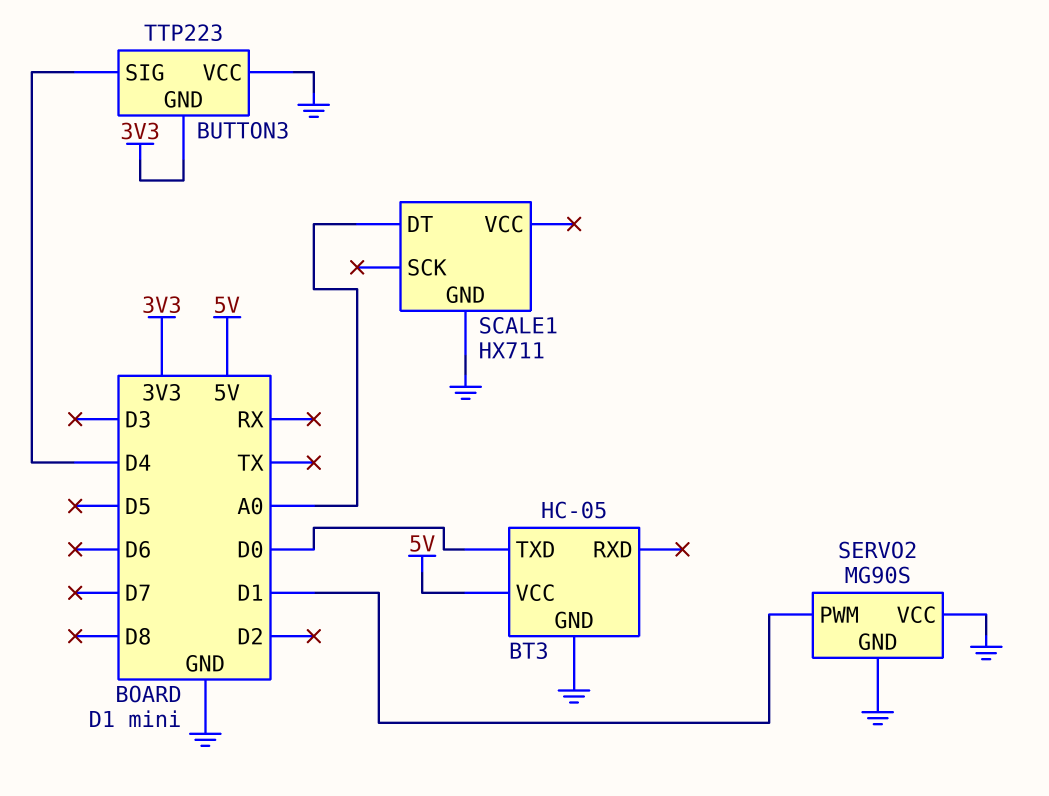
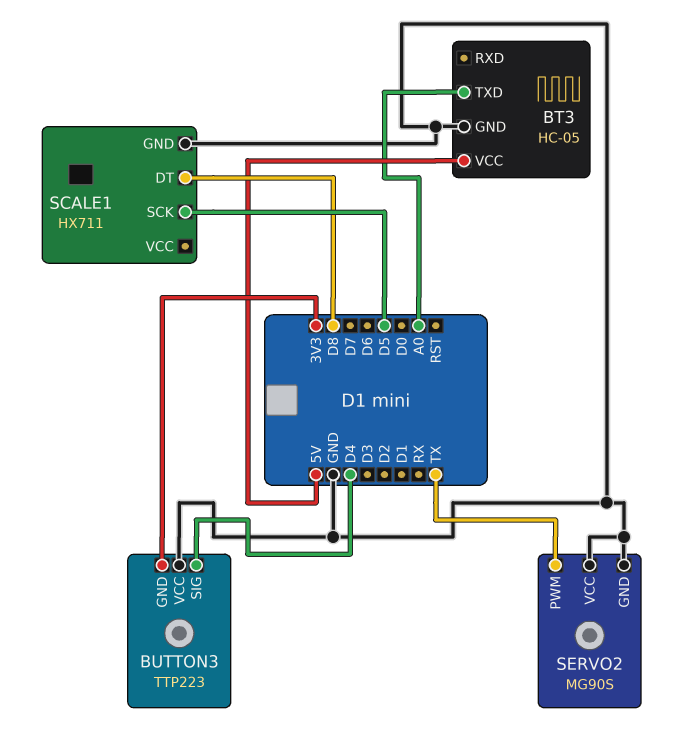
BT3 pin TXD: D0 -> A0
SCALE1 pin DT: A0 -> D8
SCALE1 pin SCK: none -> D5
SERVO2 pin PWM: D1 -> TX

